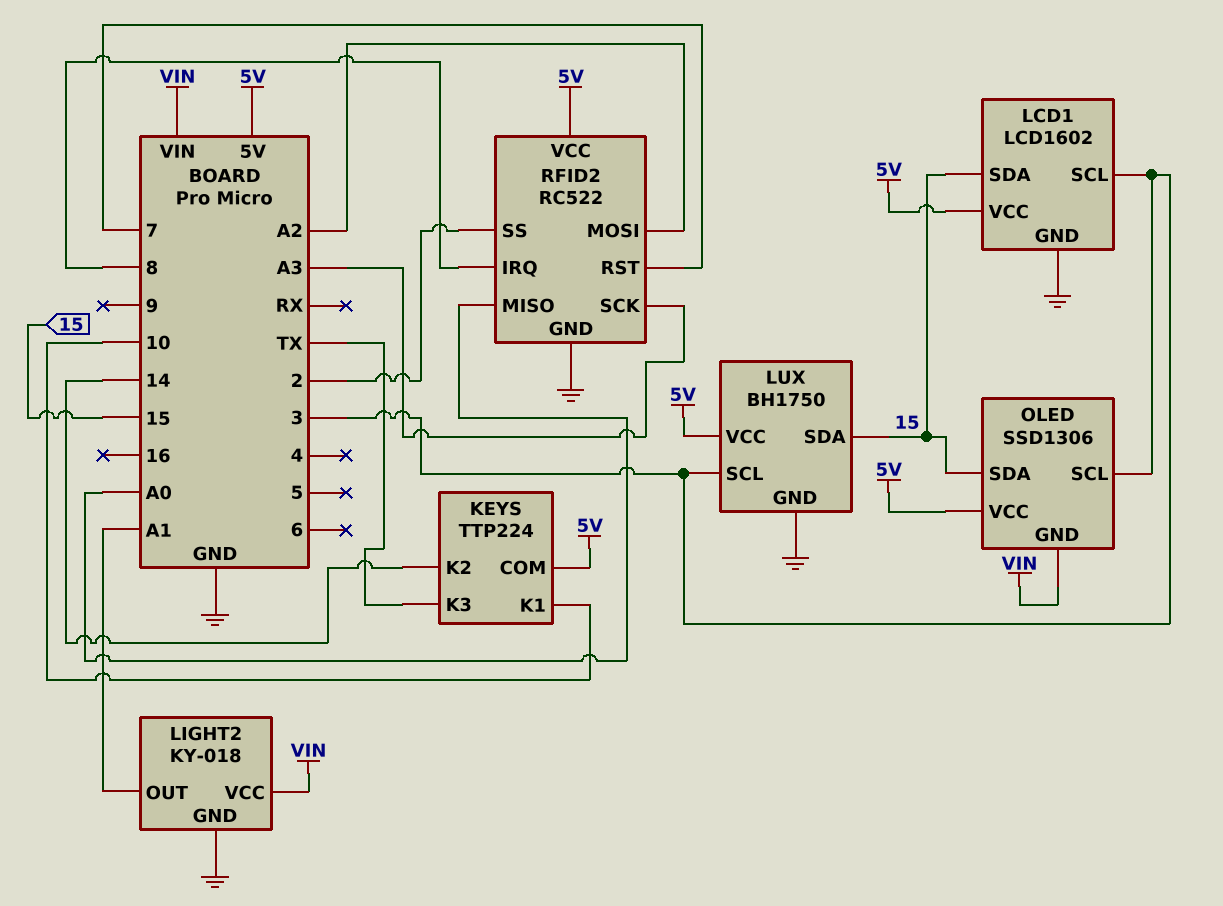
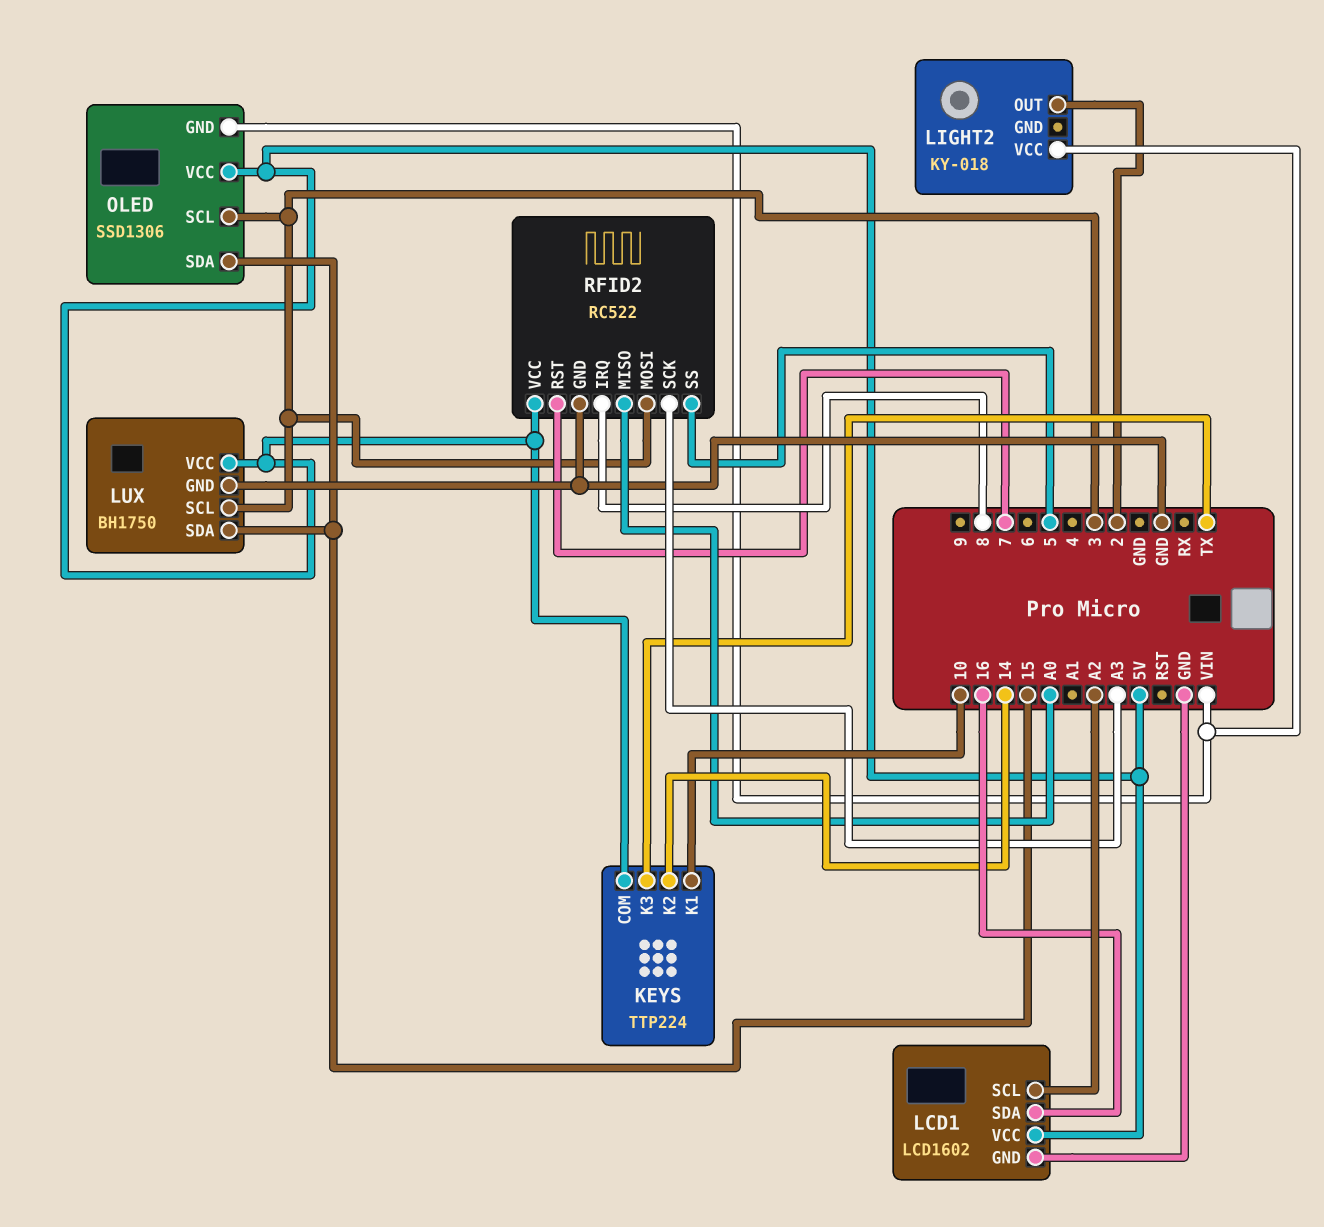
LCD1 pin SCL: 3 -> A2
LCD1 pin SDA: 15 -> 16
LIGHT2 pin GND: GND -> none
LIGHT2 pin OUT: A1 -> 2
RFID2 pin MOSI: A2 -> 3
RFID2 pin SS: 2 -> 5

